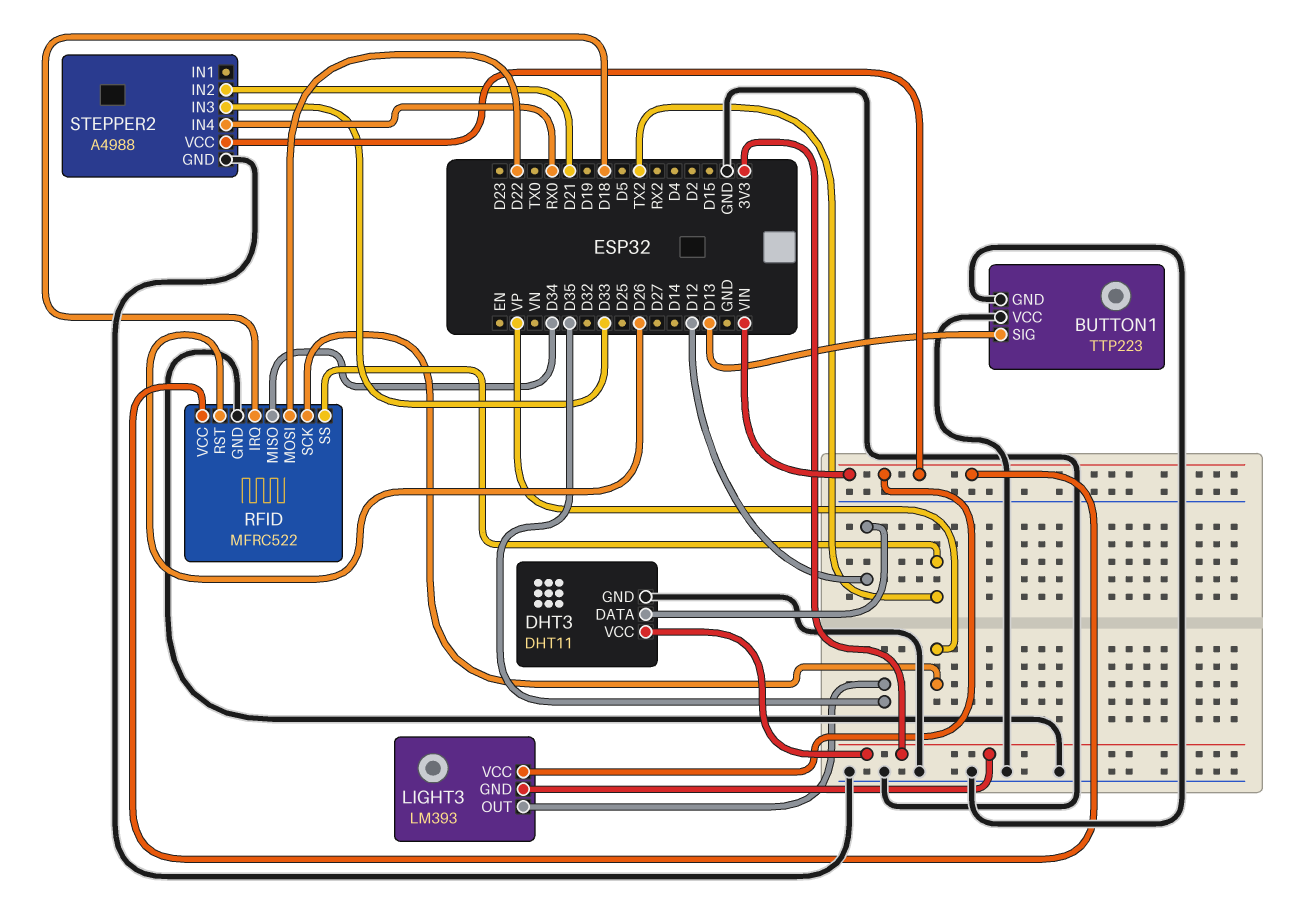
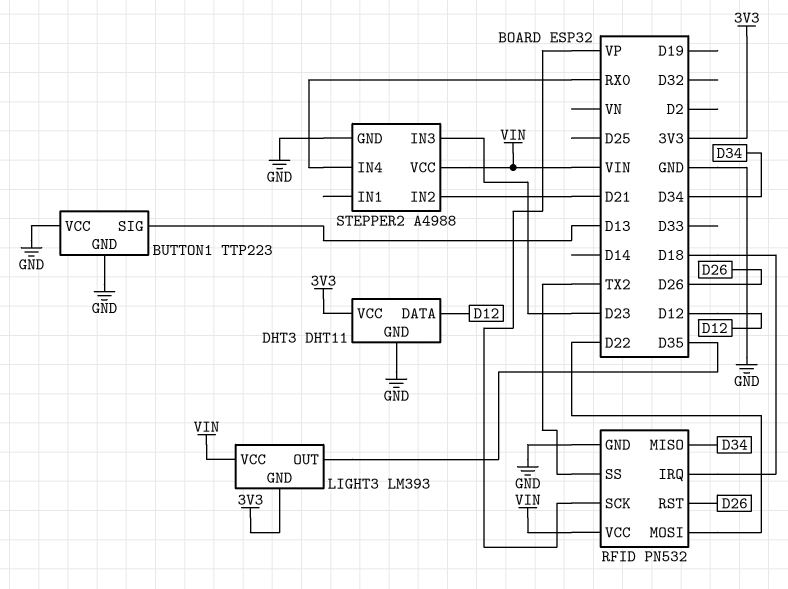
RFID: MFRC522 -> PN532
STEPPER2 pin IN3: D33 -> D23

